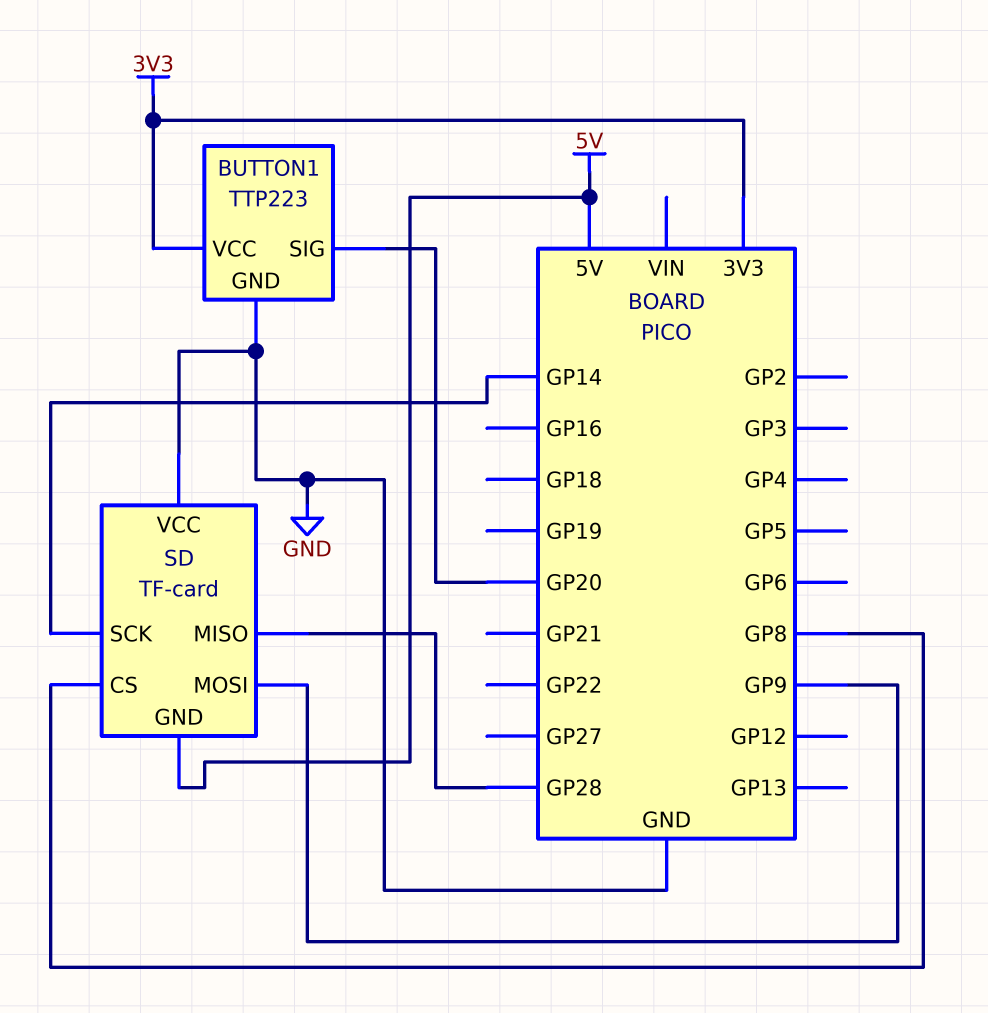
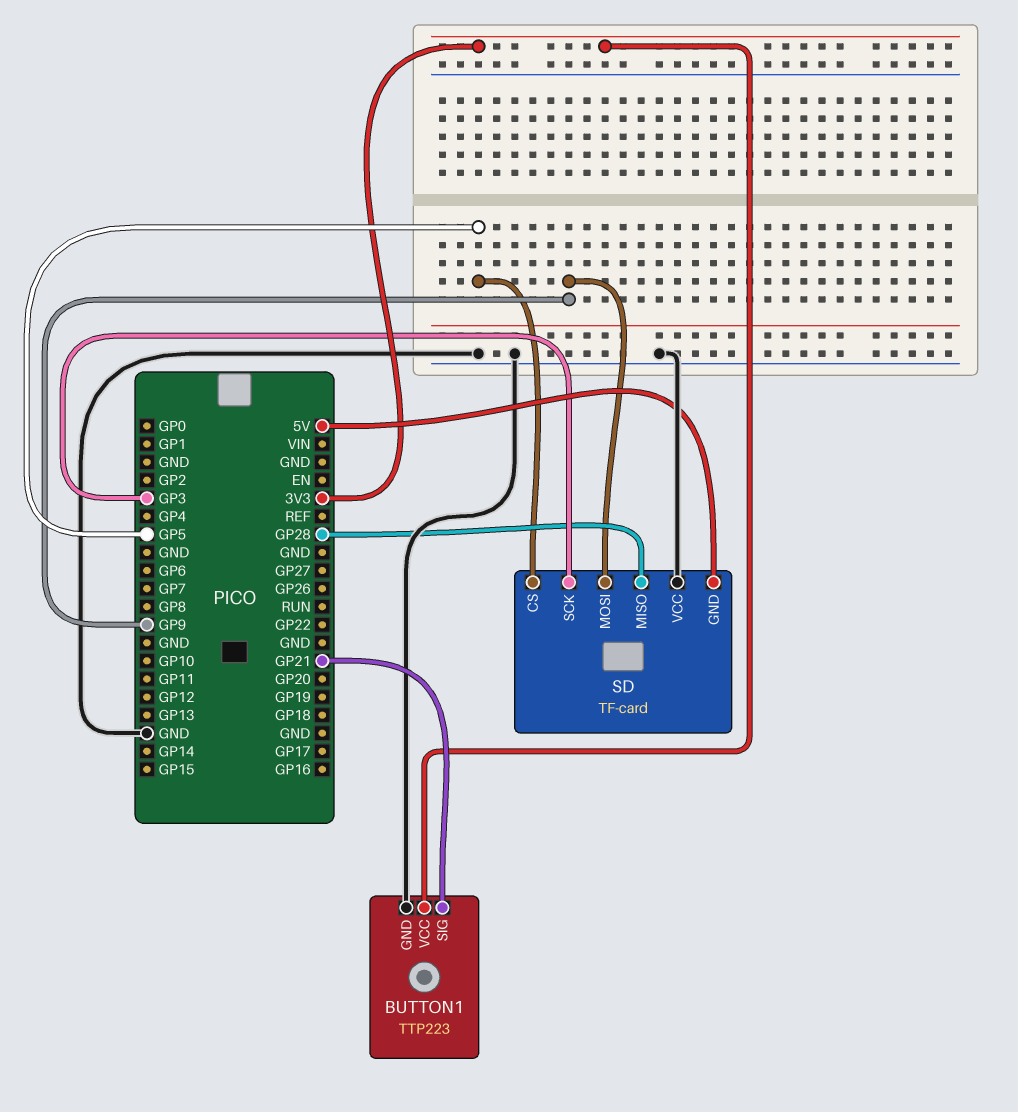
BUTTON1 pin SIG: GP20 -> GP21
SD pin CS: GP8 -> GP5
SD pin SCK: GP14 -> GP3

